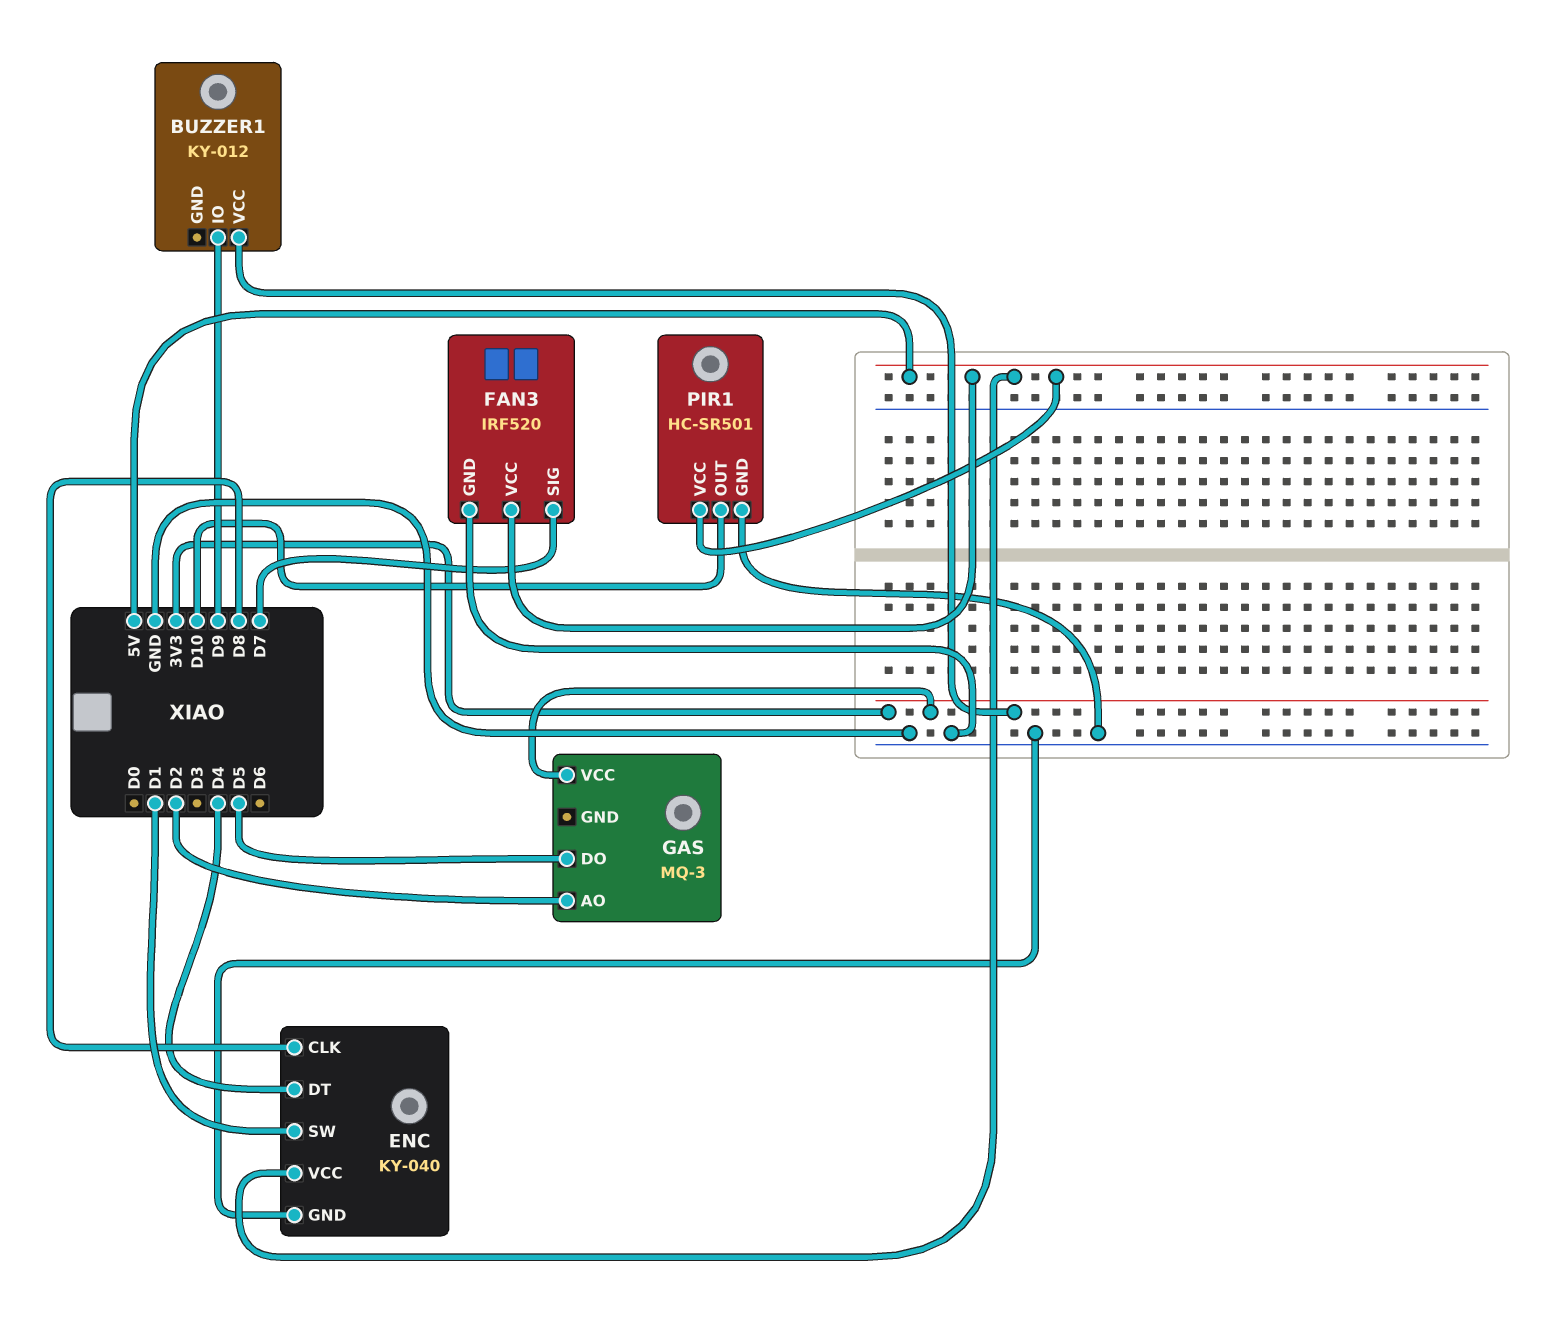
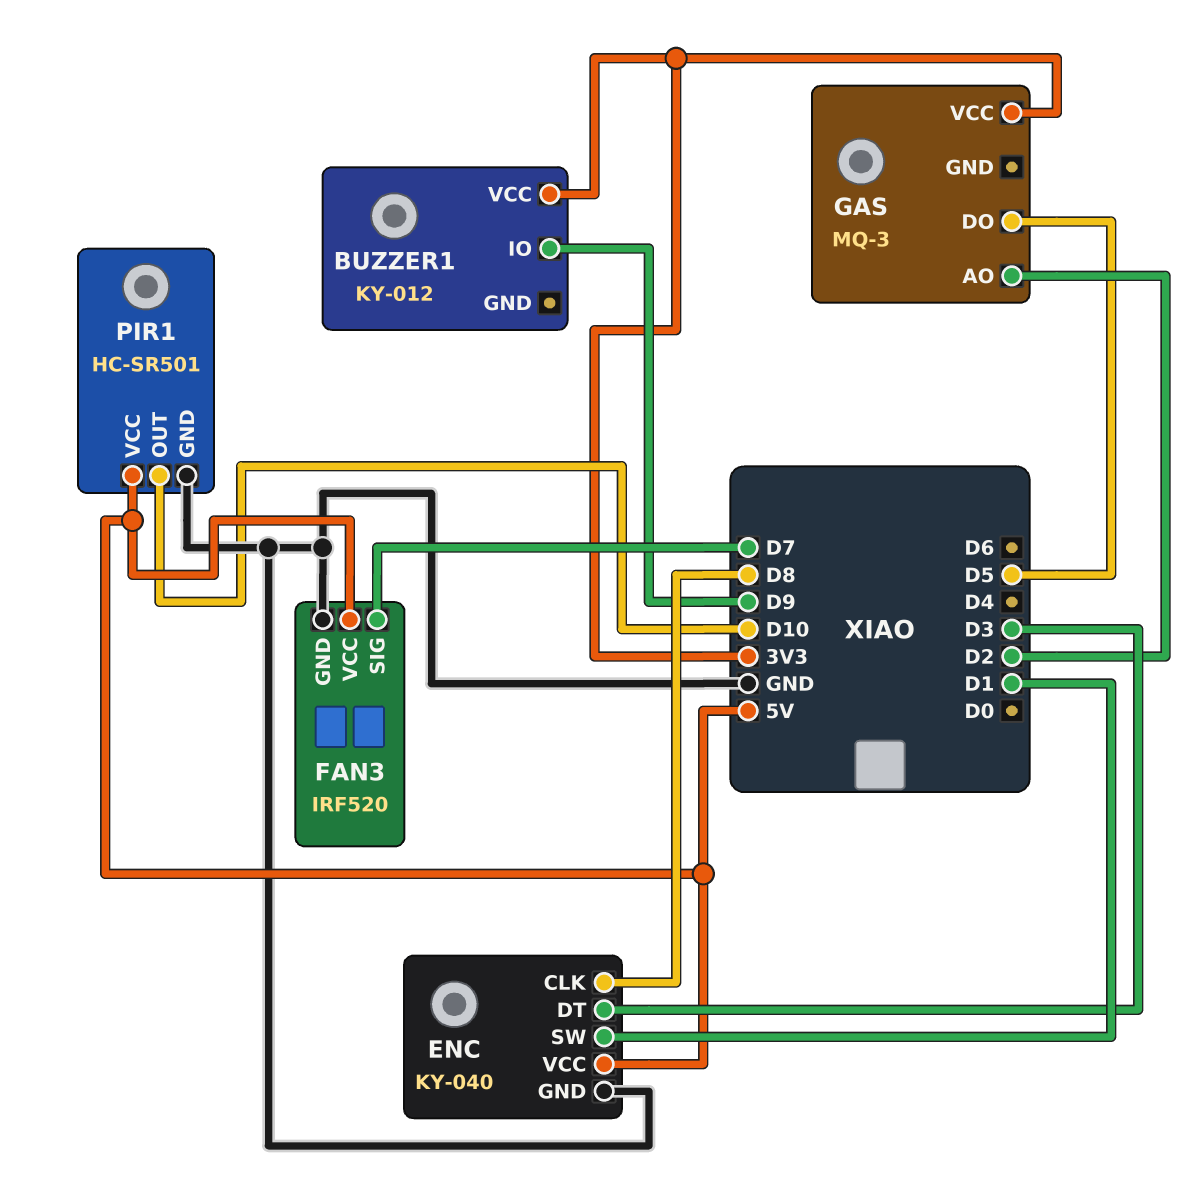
ENC pin DT: D4 -> D3

